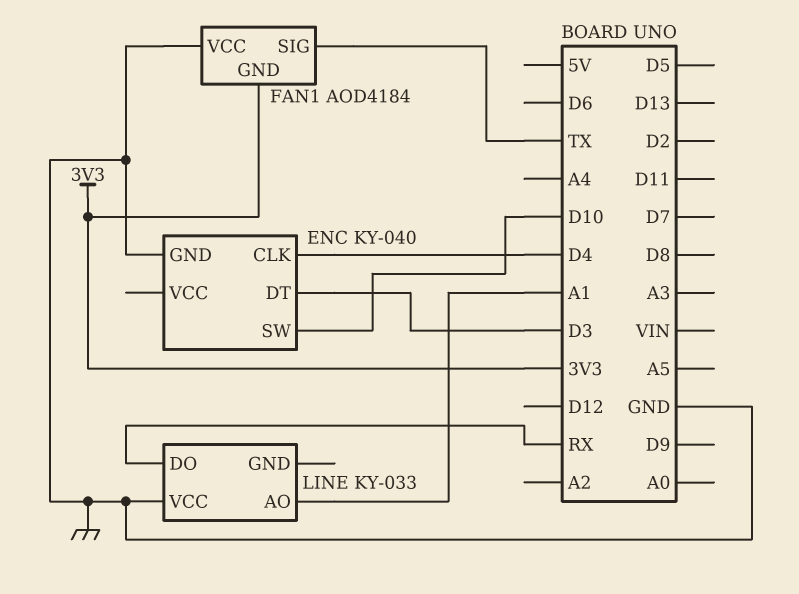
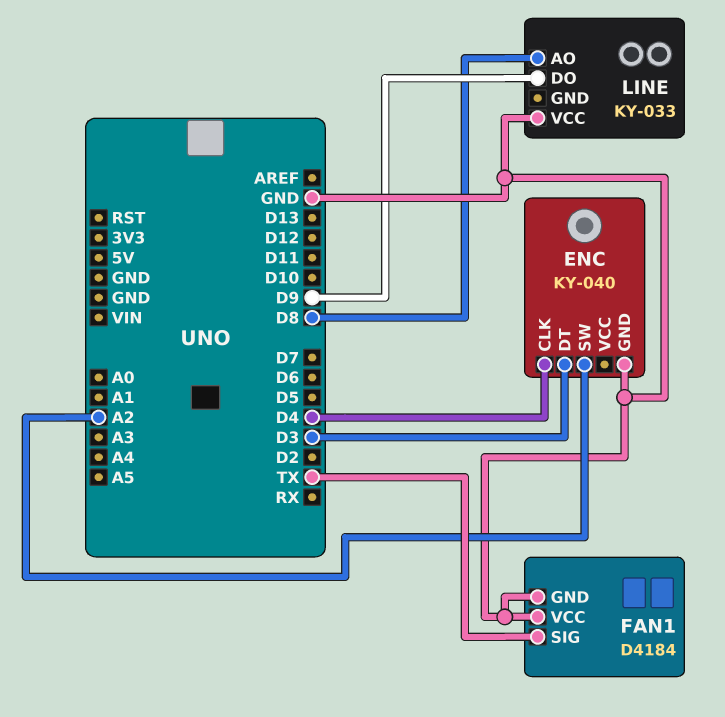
ENC pin SW: D10 -> A2
FAN1: AOD4184 -> D4184
FAN1 pin GND: 3V3 -> GND
LINE pin AO: A1 -> D8
LINE pin DO: RX -> D9

